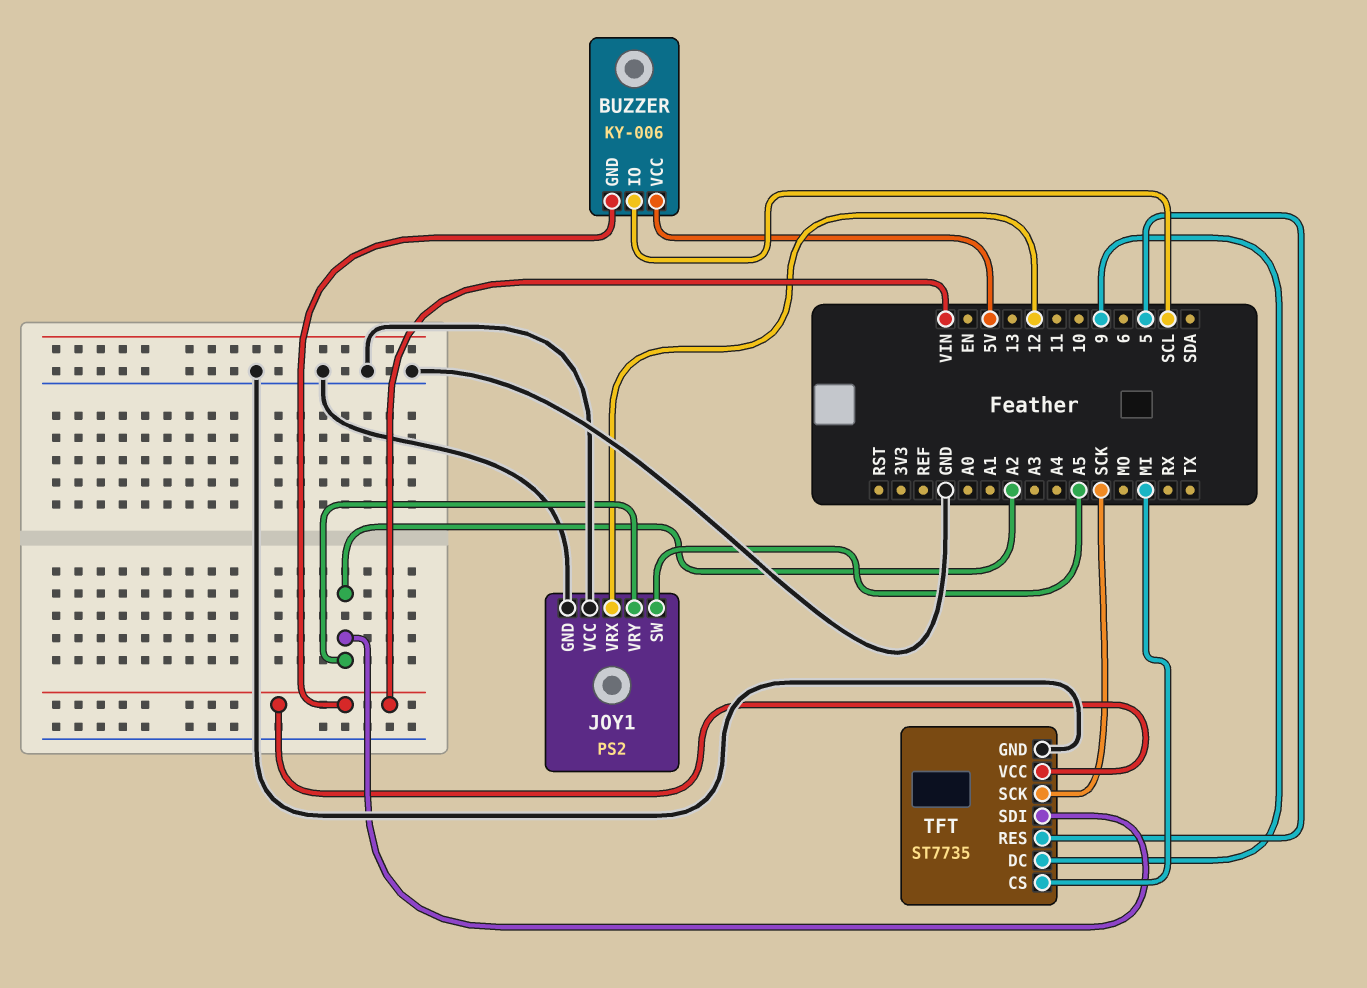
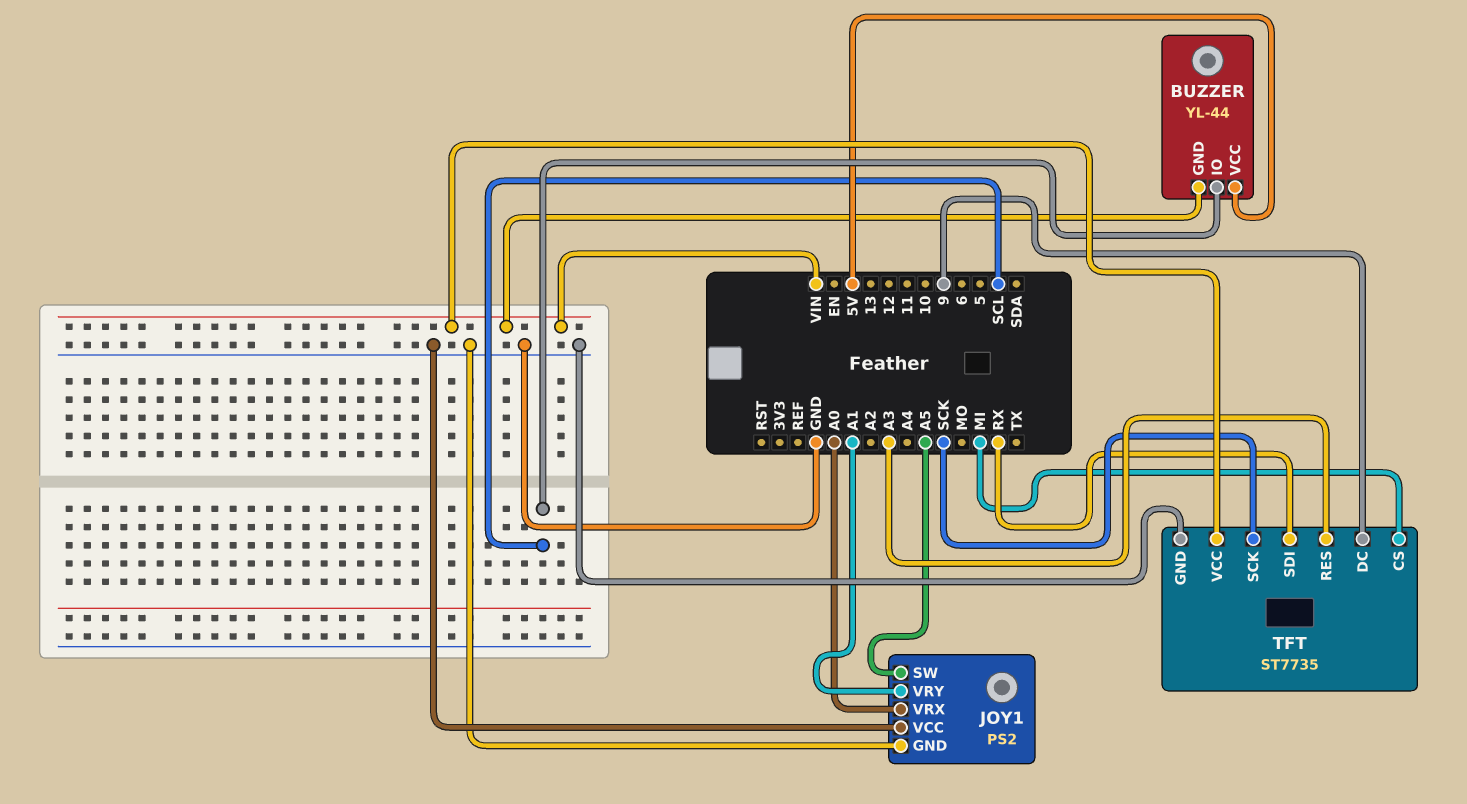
BUZZER: KY-006 -> YL-44
JOY1 pin VRX: 12 -> A0
JOY1 pin VRY: A2 -> A1
TFT pin RES: 5 -> A3
TFT pin SDI: A2 -> RX

